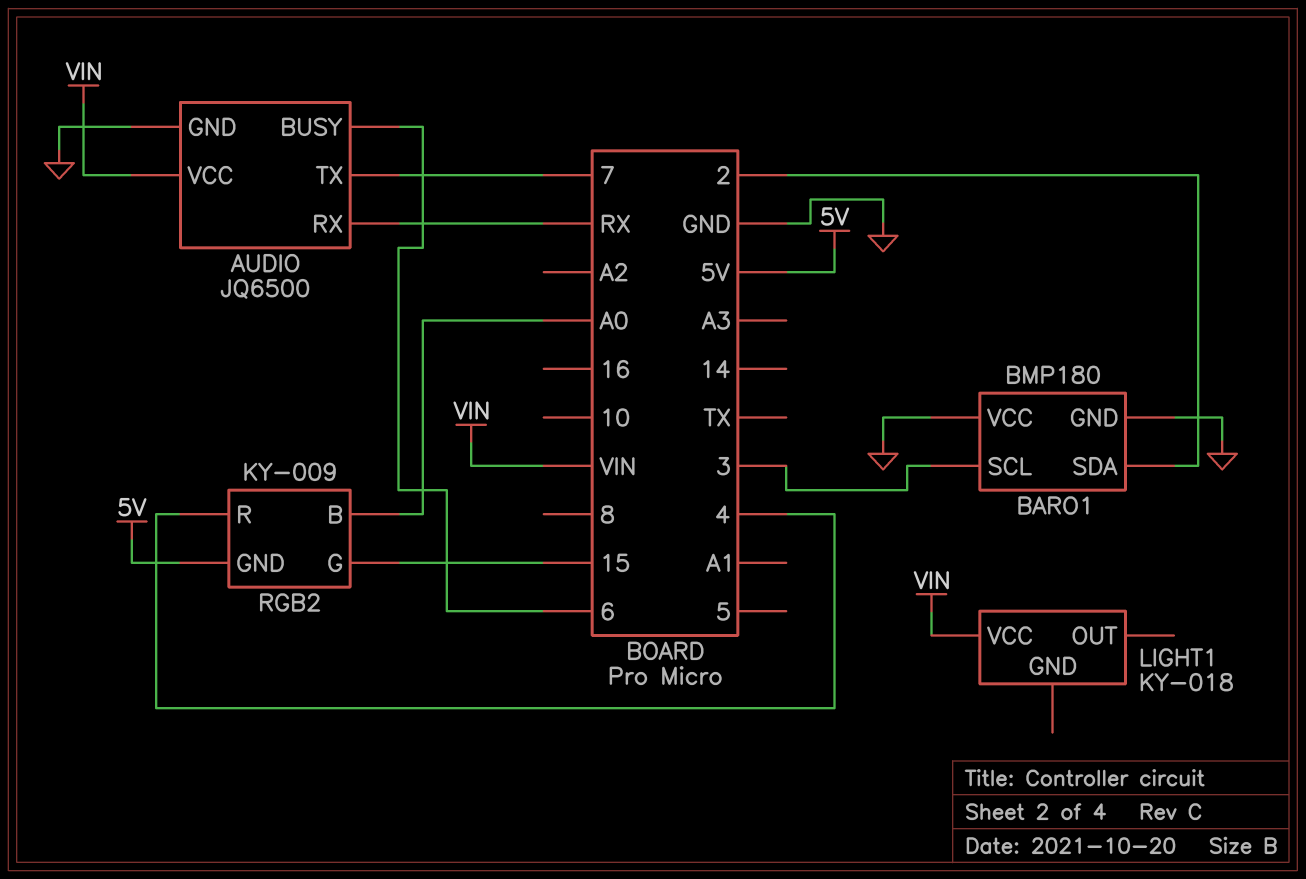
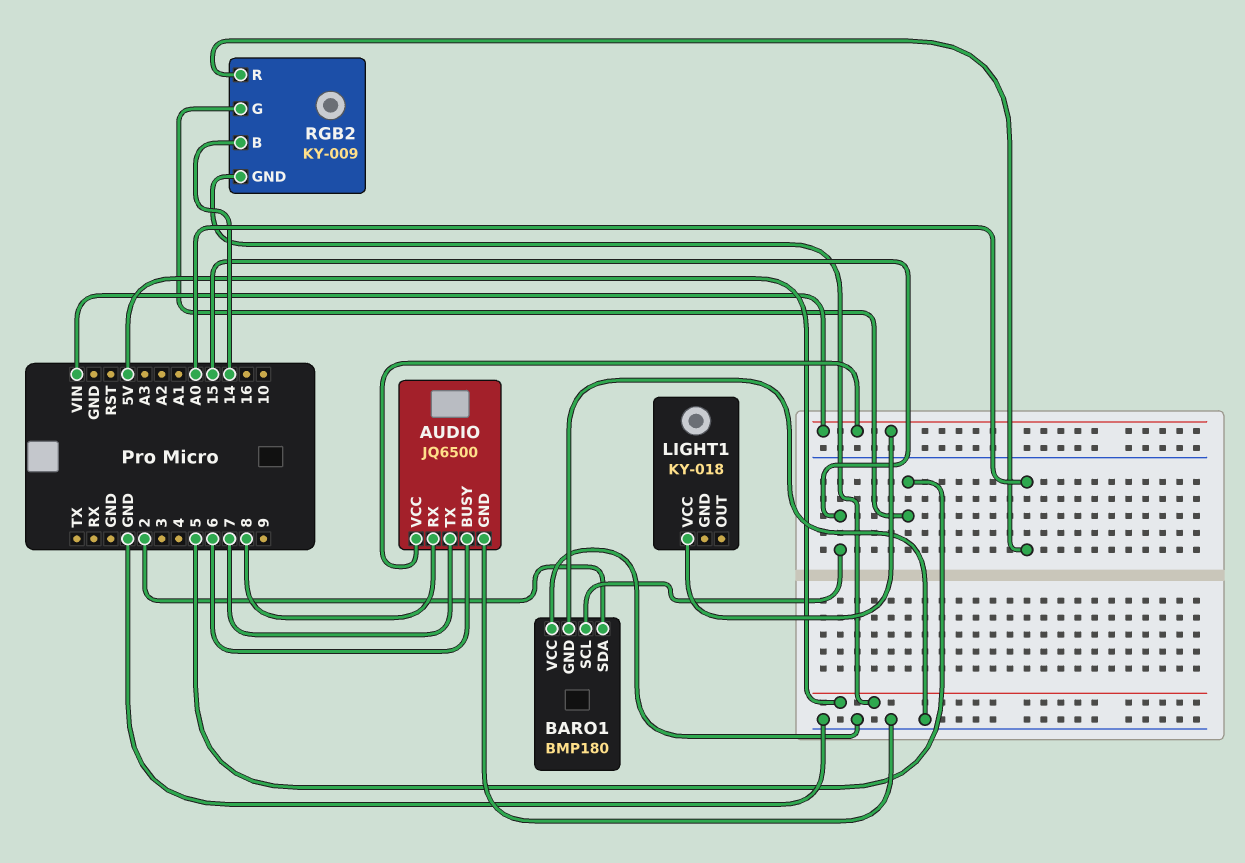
AUDIO pin RX: RX -> 8
BARO1 pin SCL: 3 -> 15
RGB2 pin B: A0 -> 14
RGB2 pin G: 15 -> 5
RGB2 pin R: 4 -> A0

